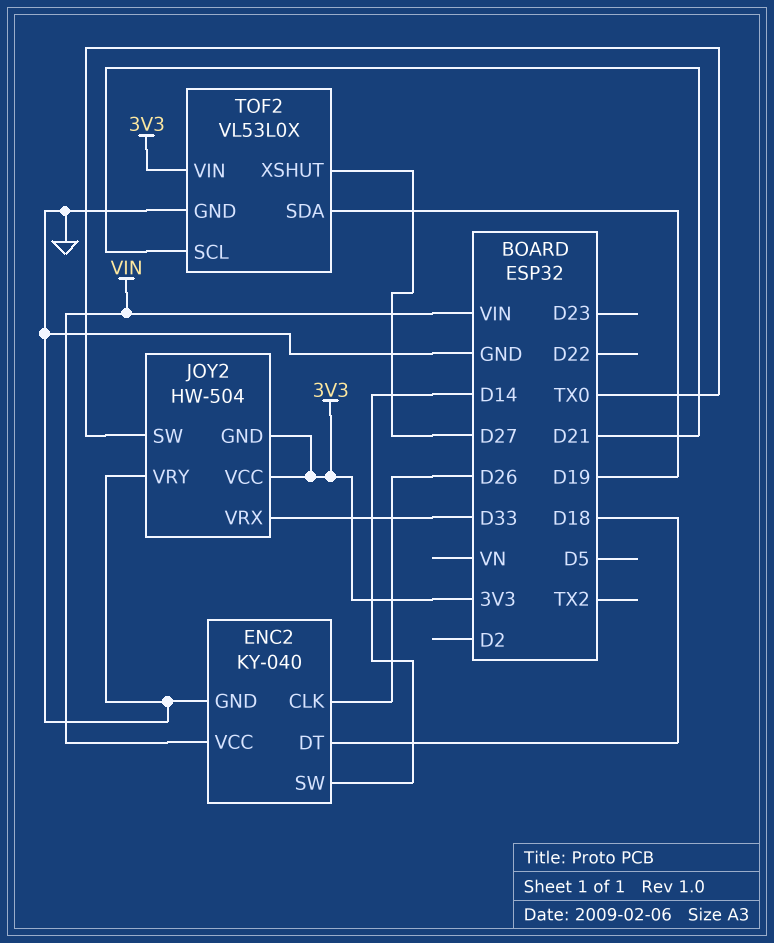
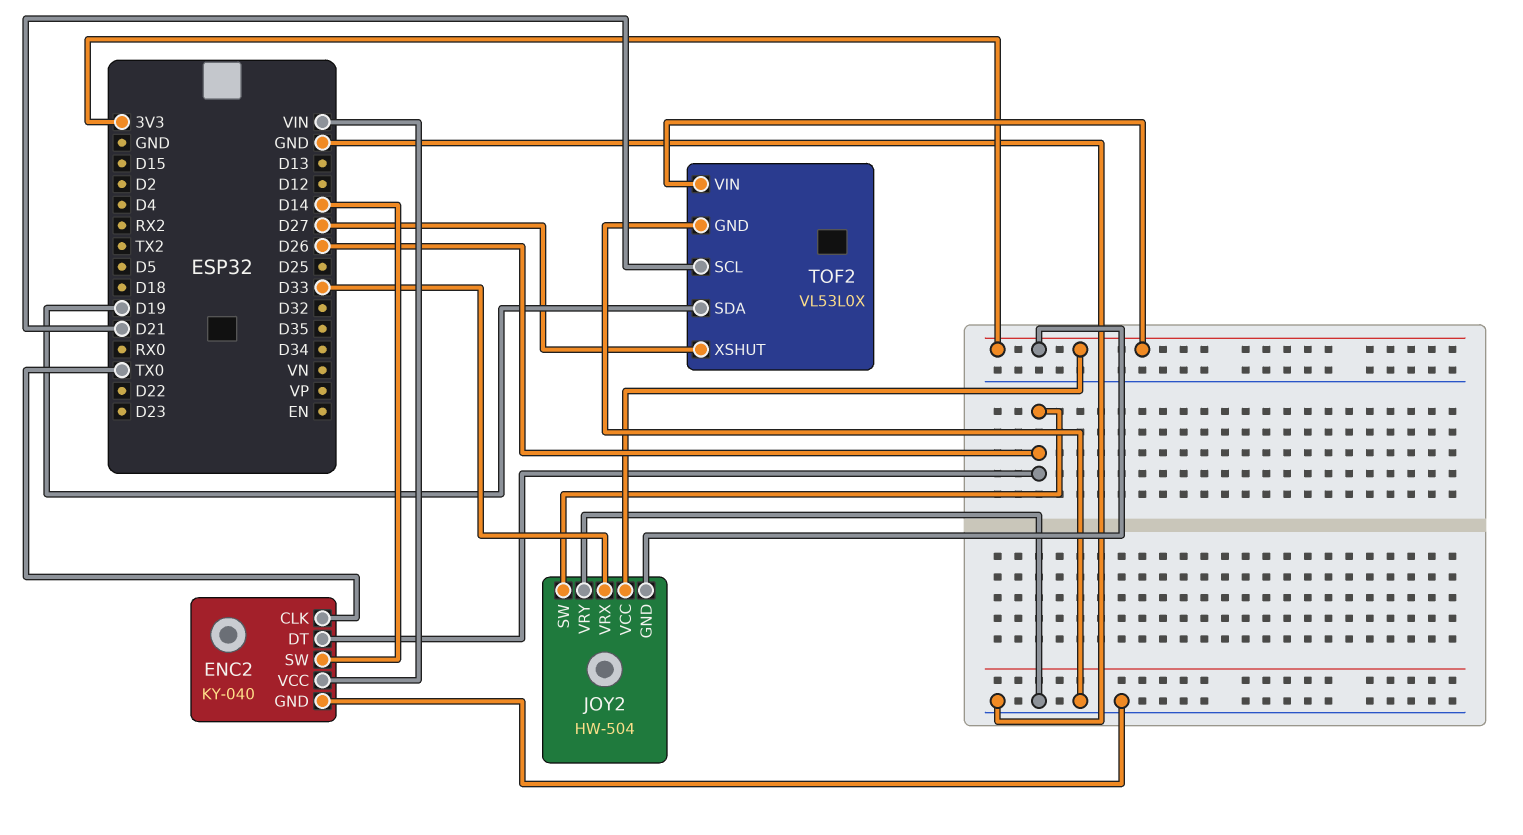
ENC2 pin CLK: D26 -> TX0
ENC2 pin DT: D18 -> D26
JOY2 pin SW: TX0 -> D26

